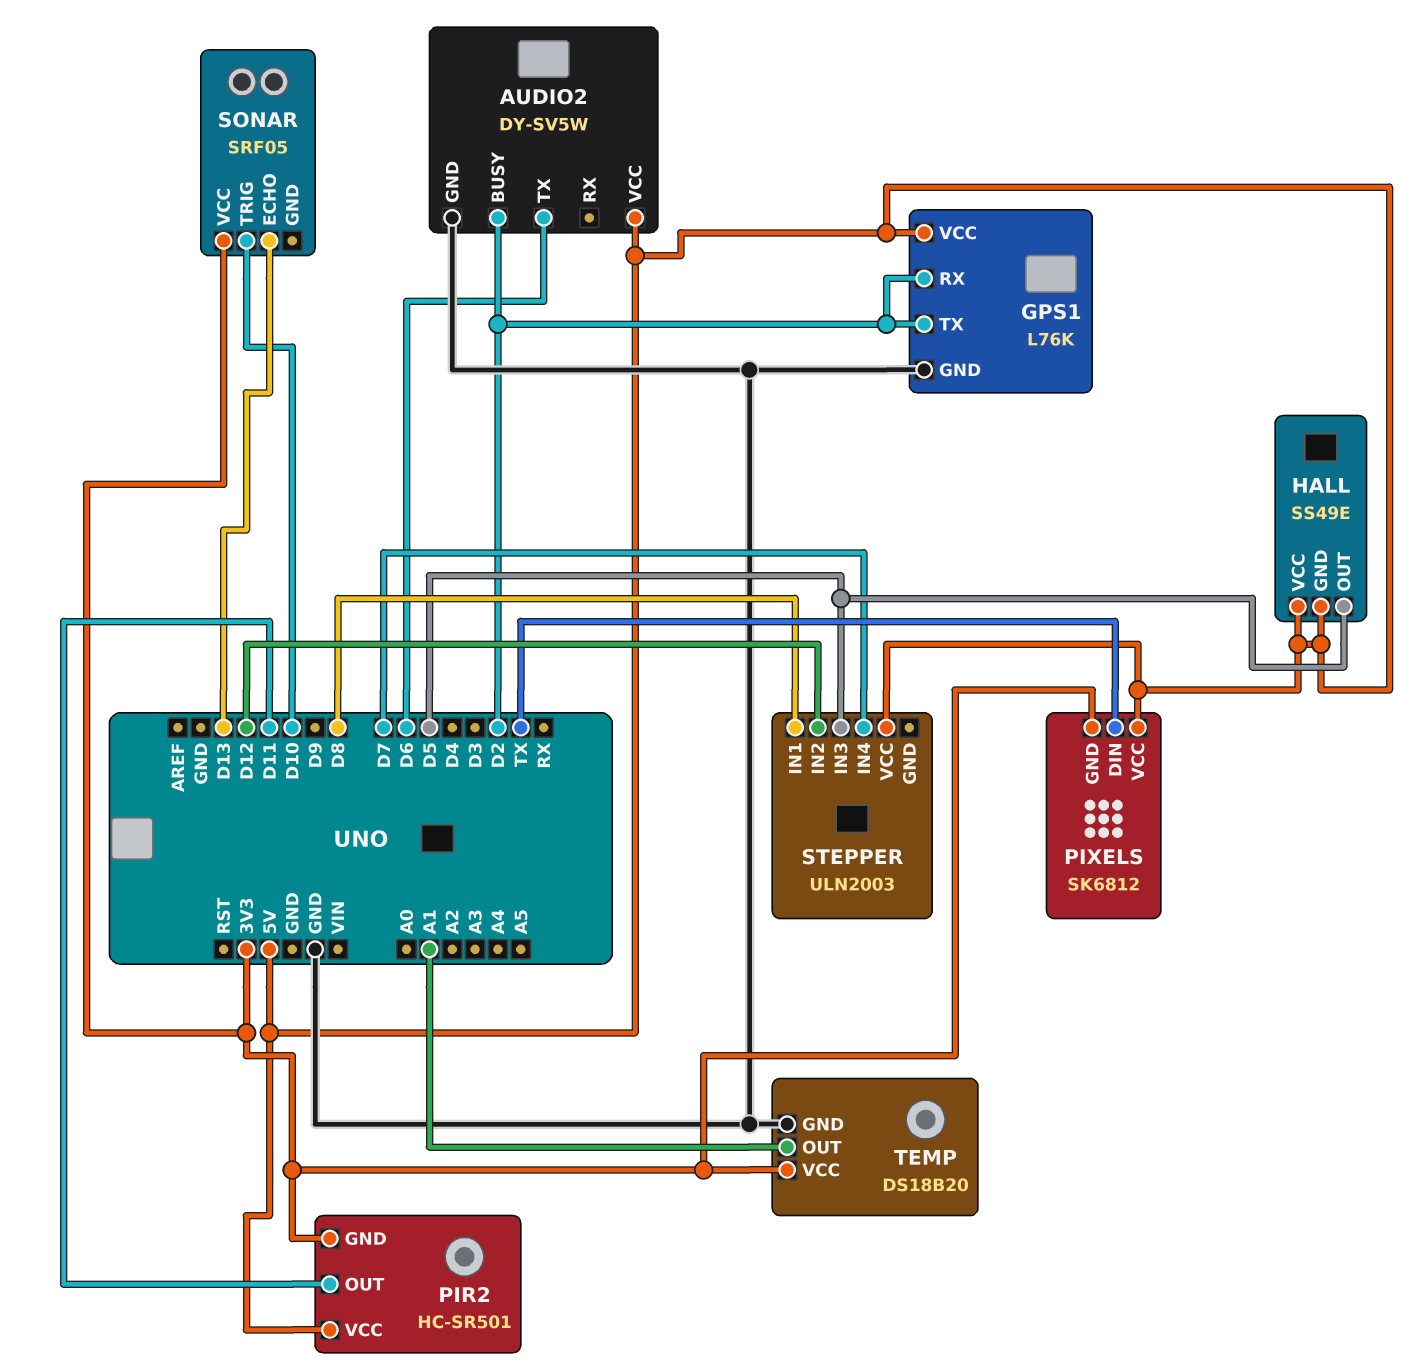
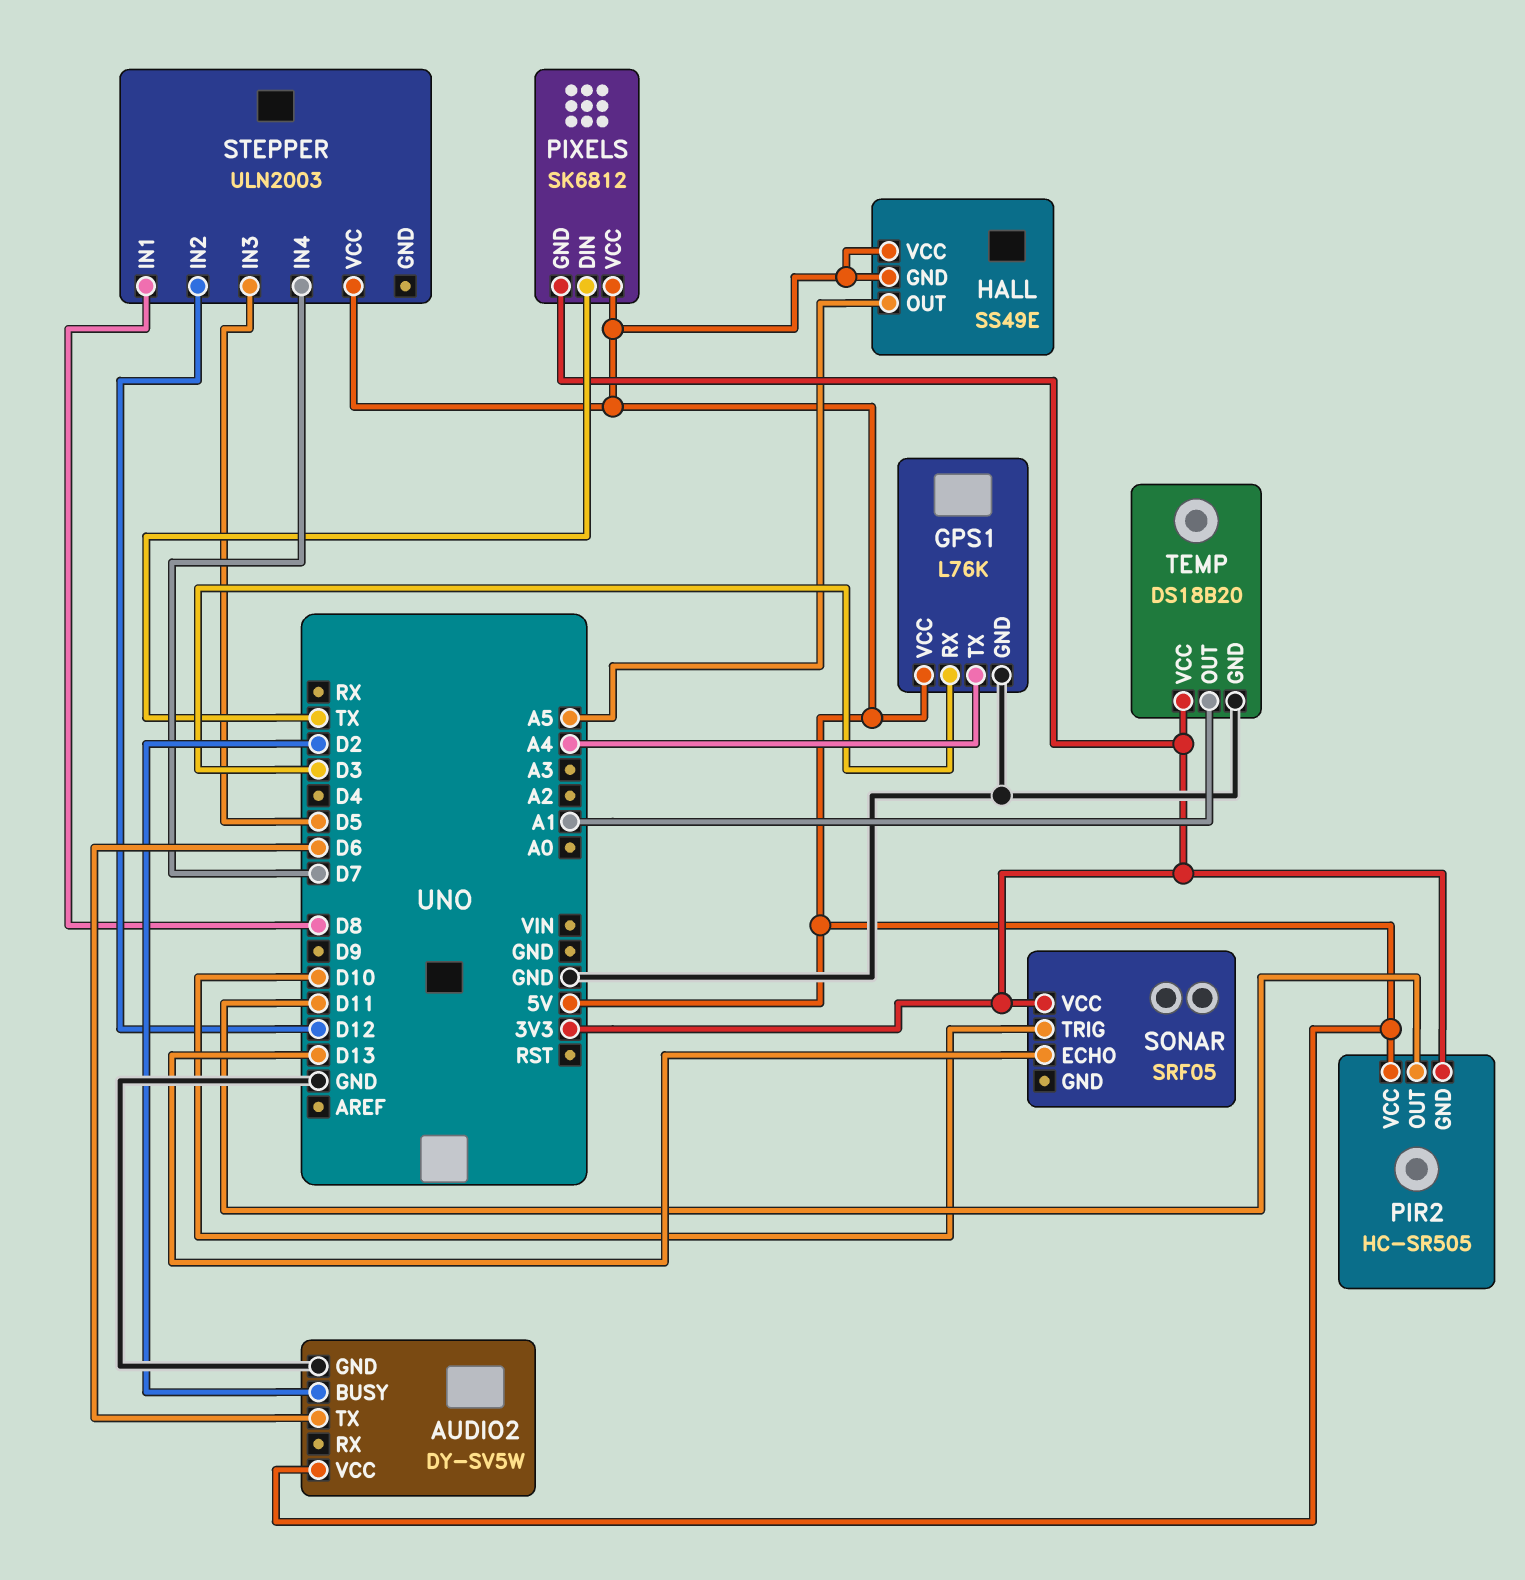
GPS1 pin RX: D2 -> D3
GPS1 pin TX: D2 -> A4
HALL pin OUT: D5 -> A5
PIR2: HC-SR501 -> HC-SR505

